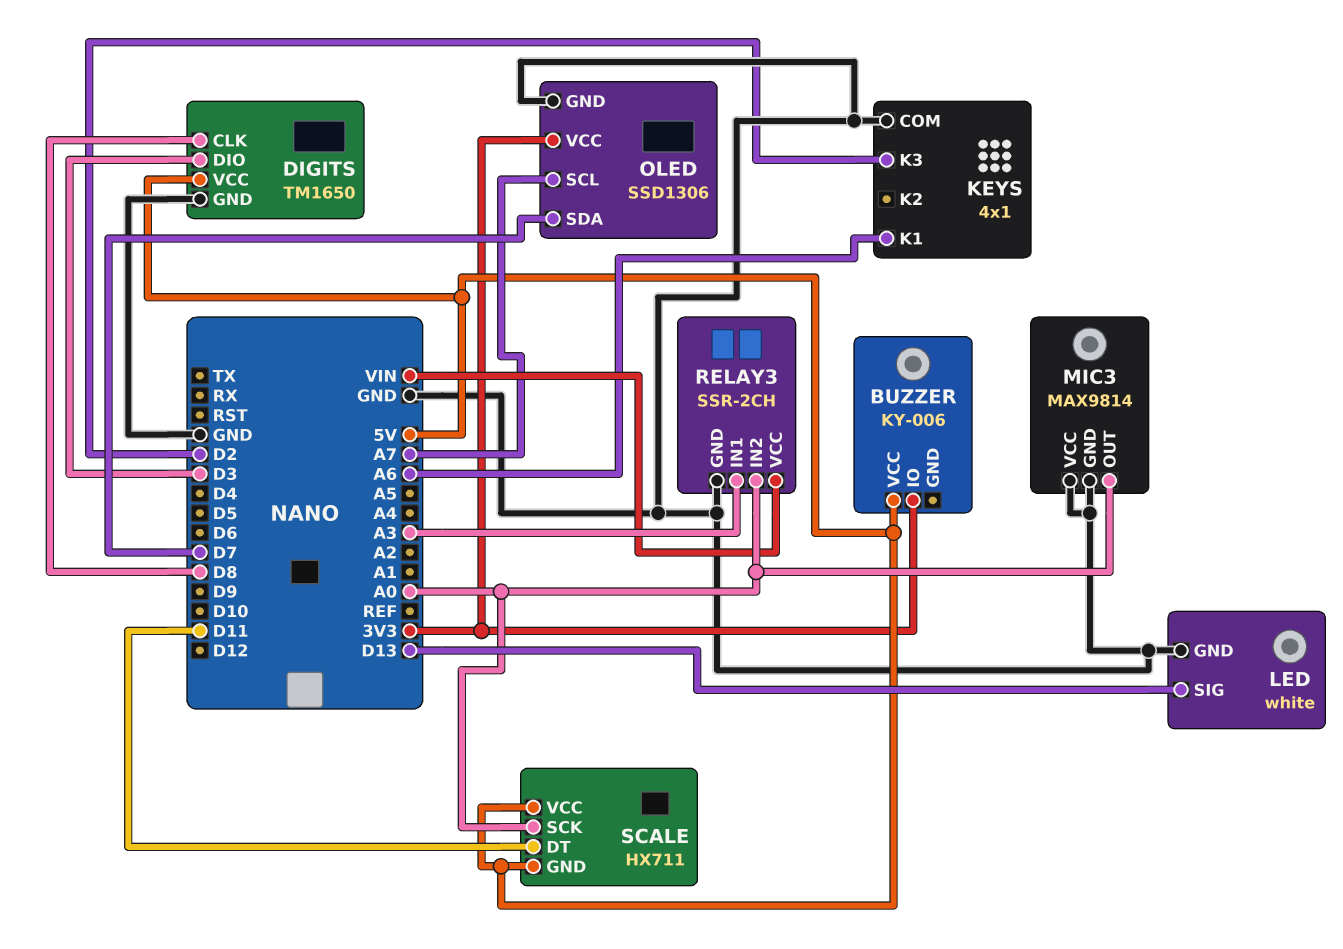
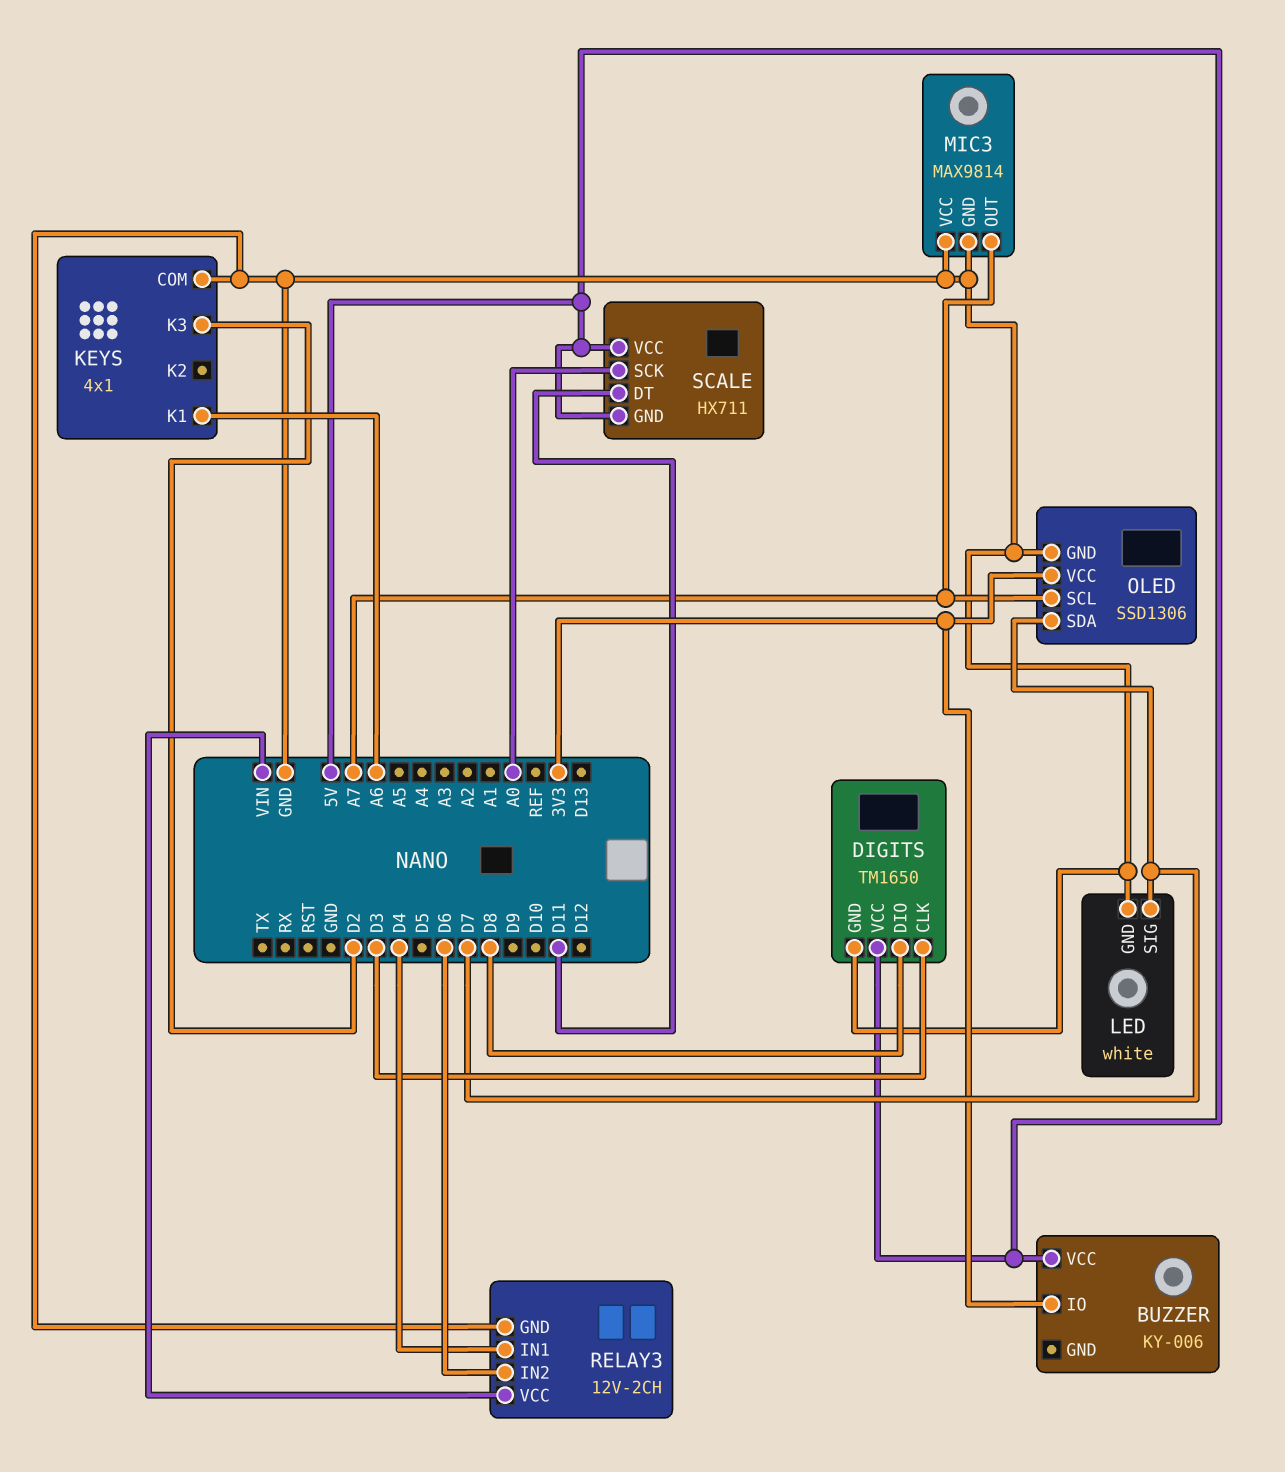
DIGITS pin CLK: D8 -> D3
DIGITS pin DIO: D3 -> D8
LED pin SIG: D13 -> D7
MIC3 pin OUT: A0 -> A7
RELAY3: SSR-2CH -> 12V-2CH
RELAY3 pin IN1: A3 -> D4
RELAY3 pin IN2: A0 -> D6

